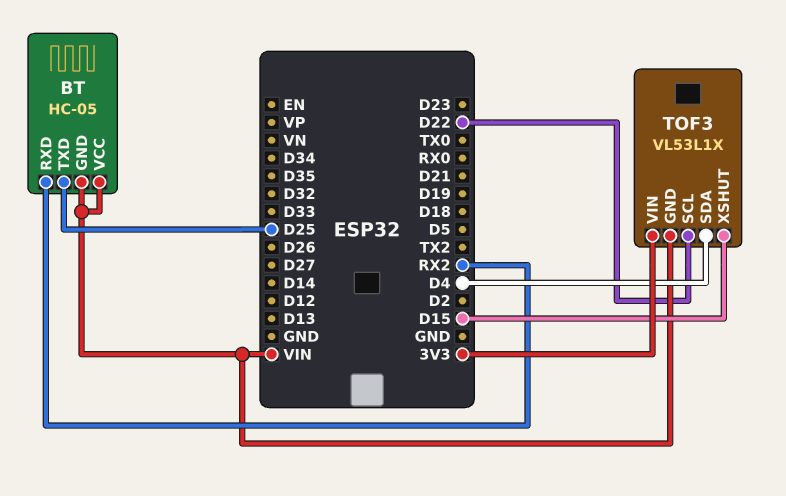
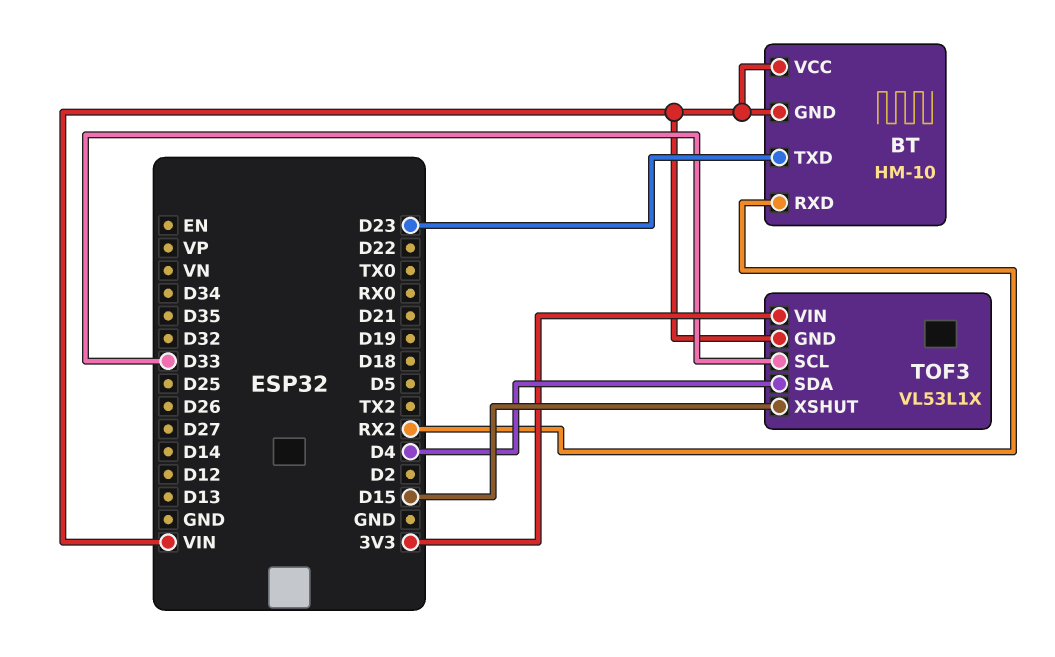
BT: HC-05 -> HM-10
BT pin TXD: D25 -> D23
TOF3 pin SCL: D22 -> D33

